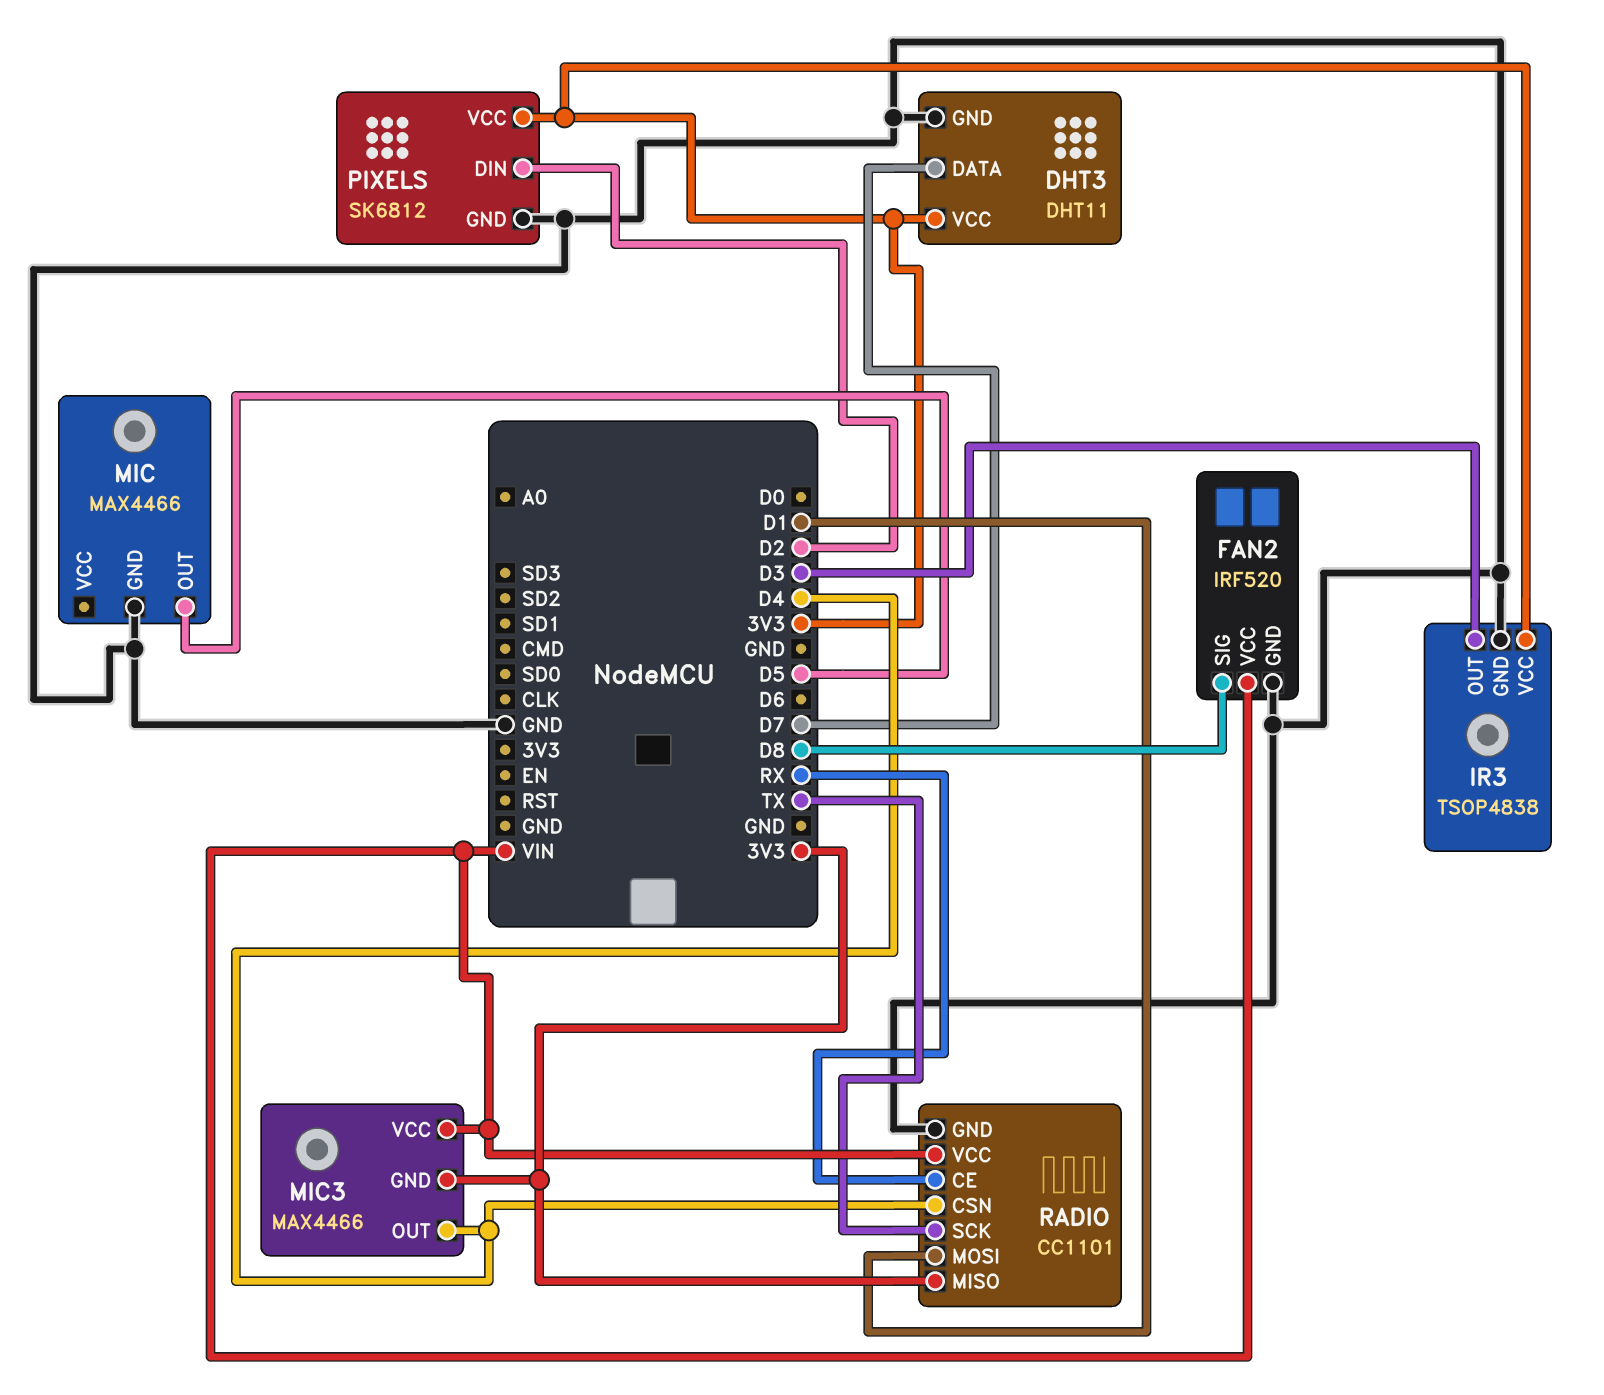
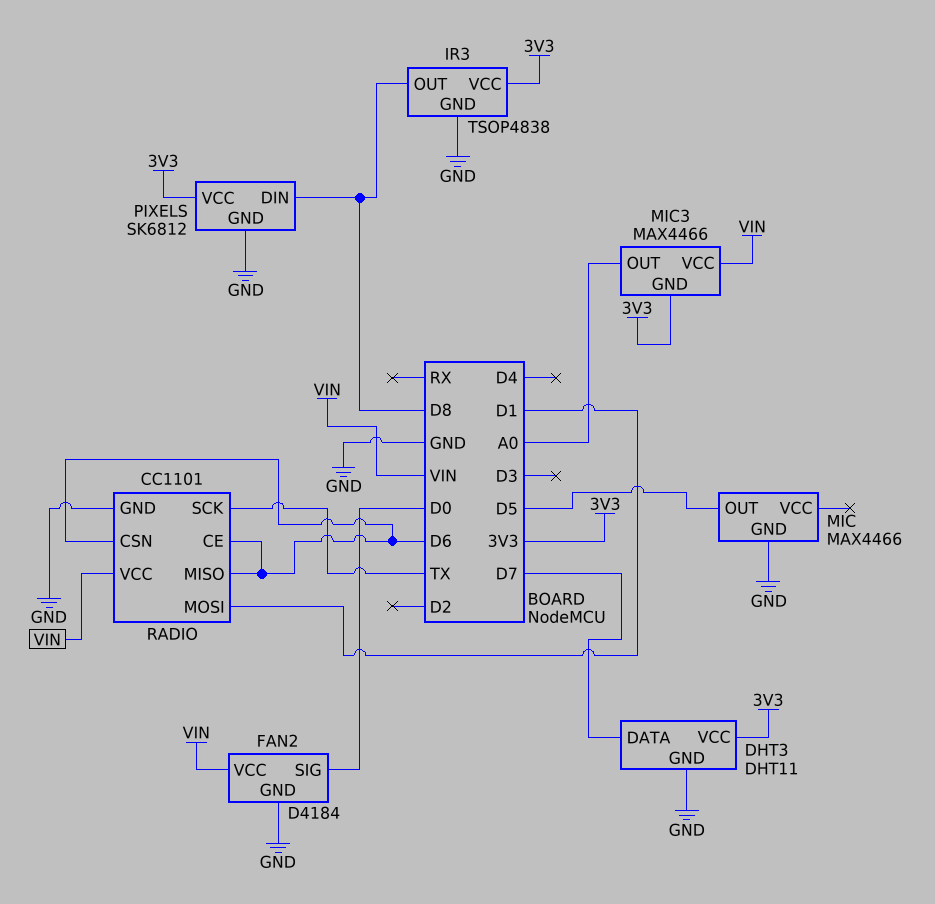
FAN2: IRF520 -> D4184
FAN2 pin SIG: D8 -> D0
IR3 pin OUT: D3 -> D8
MIC3 pin OUT: D4 -> A0
PIXELS pin DIN: D2 -> D8
RADIO pin CE: RX -> D6
RADIO pin CSN: D4 -> D6
RADIO pin MISO: 3V3 -> D6

